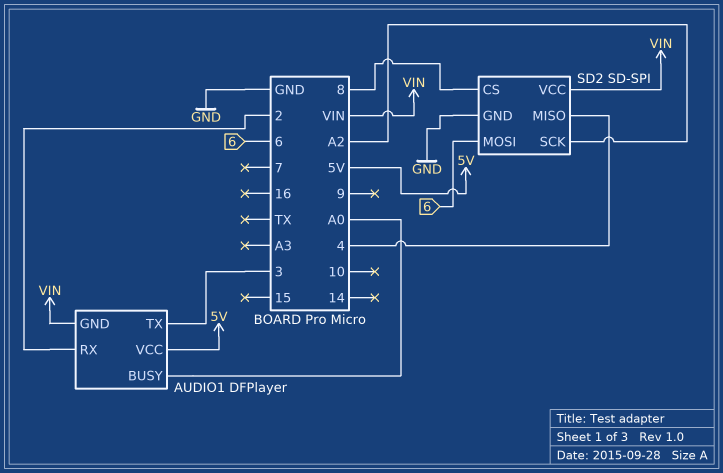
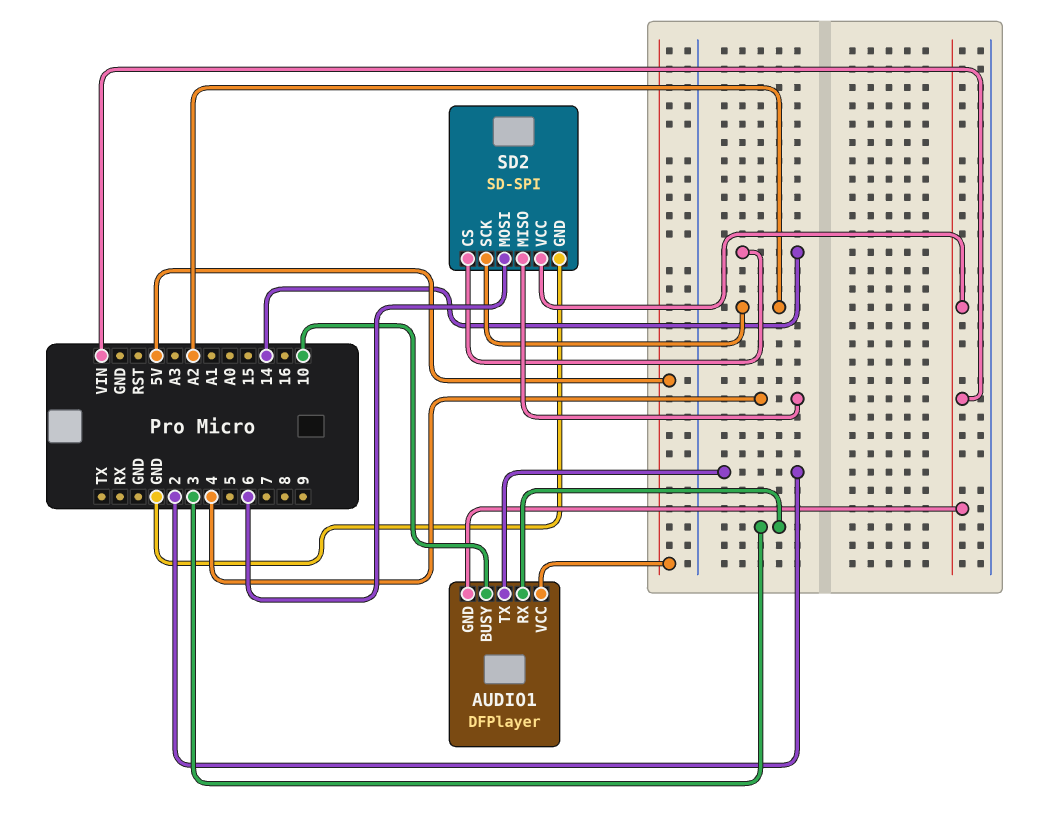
AUDIO1 pin BUSY: A0 -> 10
AUDIO1 pin RX: 2 -> 3
AUDIO1 pin TX: 3 -> 2
SD2 pin CS: 8 -> 14

